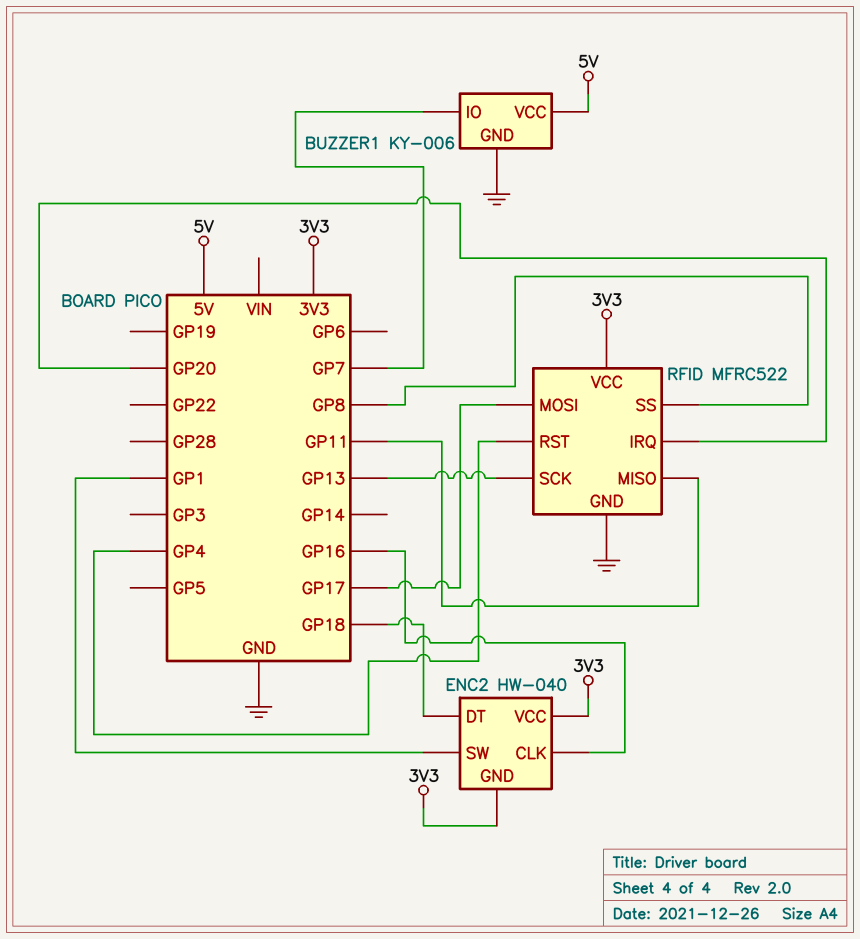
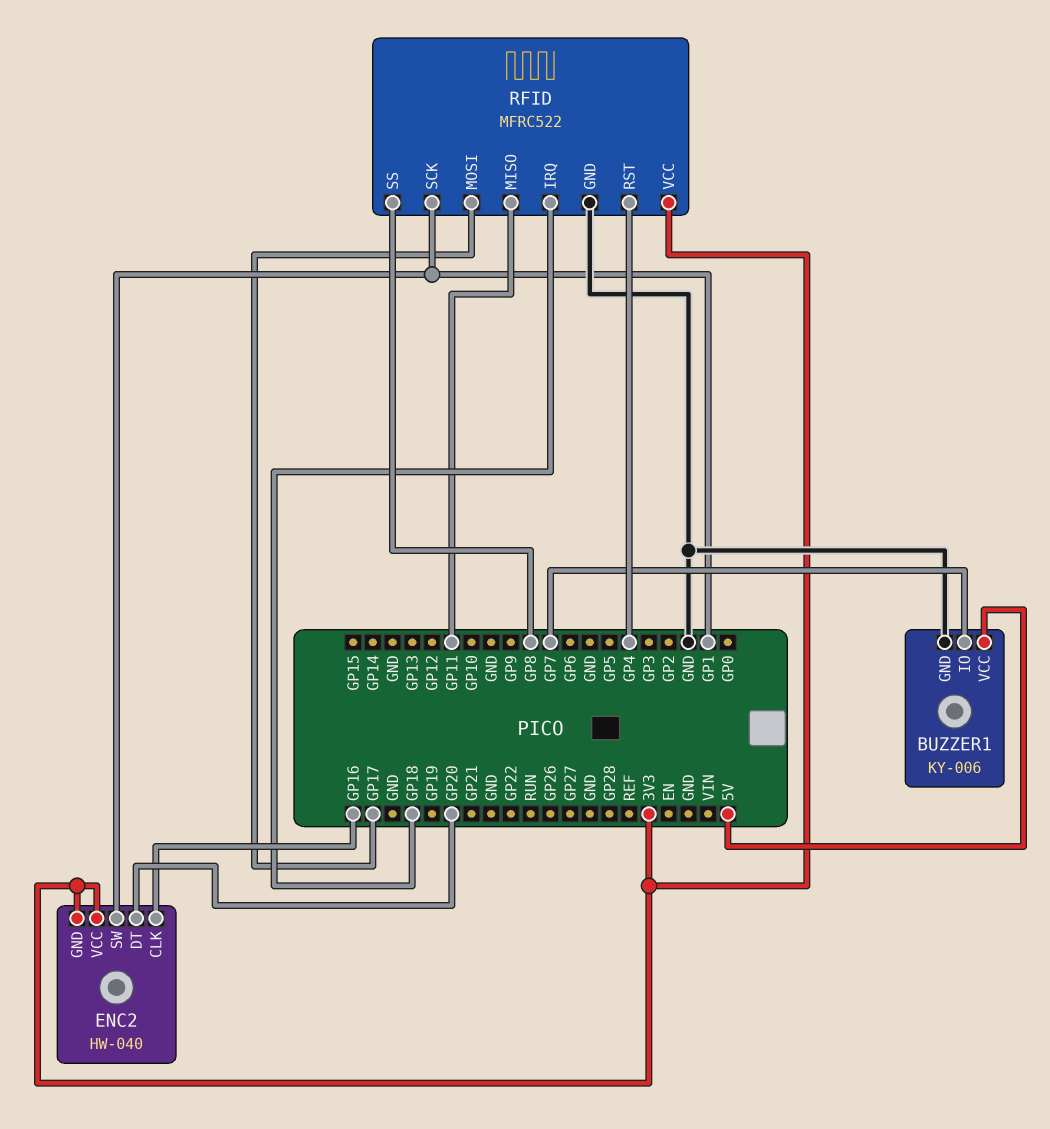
ENC2 pin DT: GP18 -> GP20
RFID pin IRQ: GP20 -> GP18
RFID pin SCK: GP13 -> GP1

